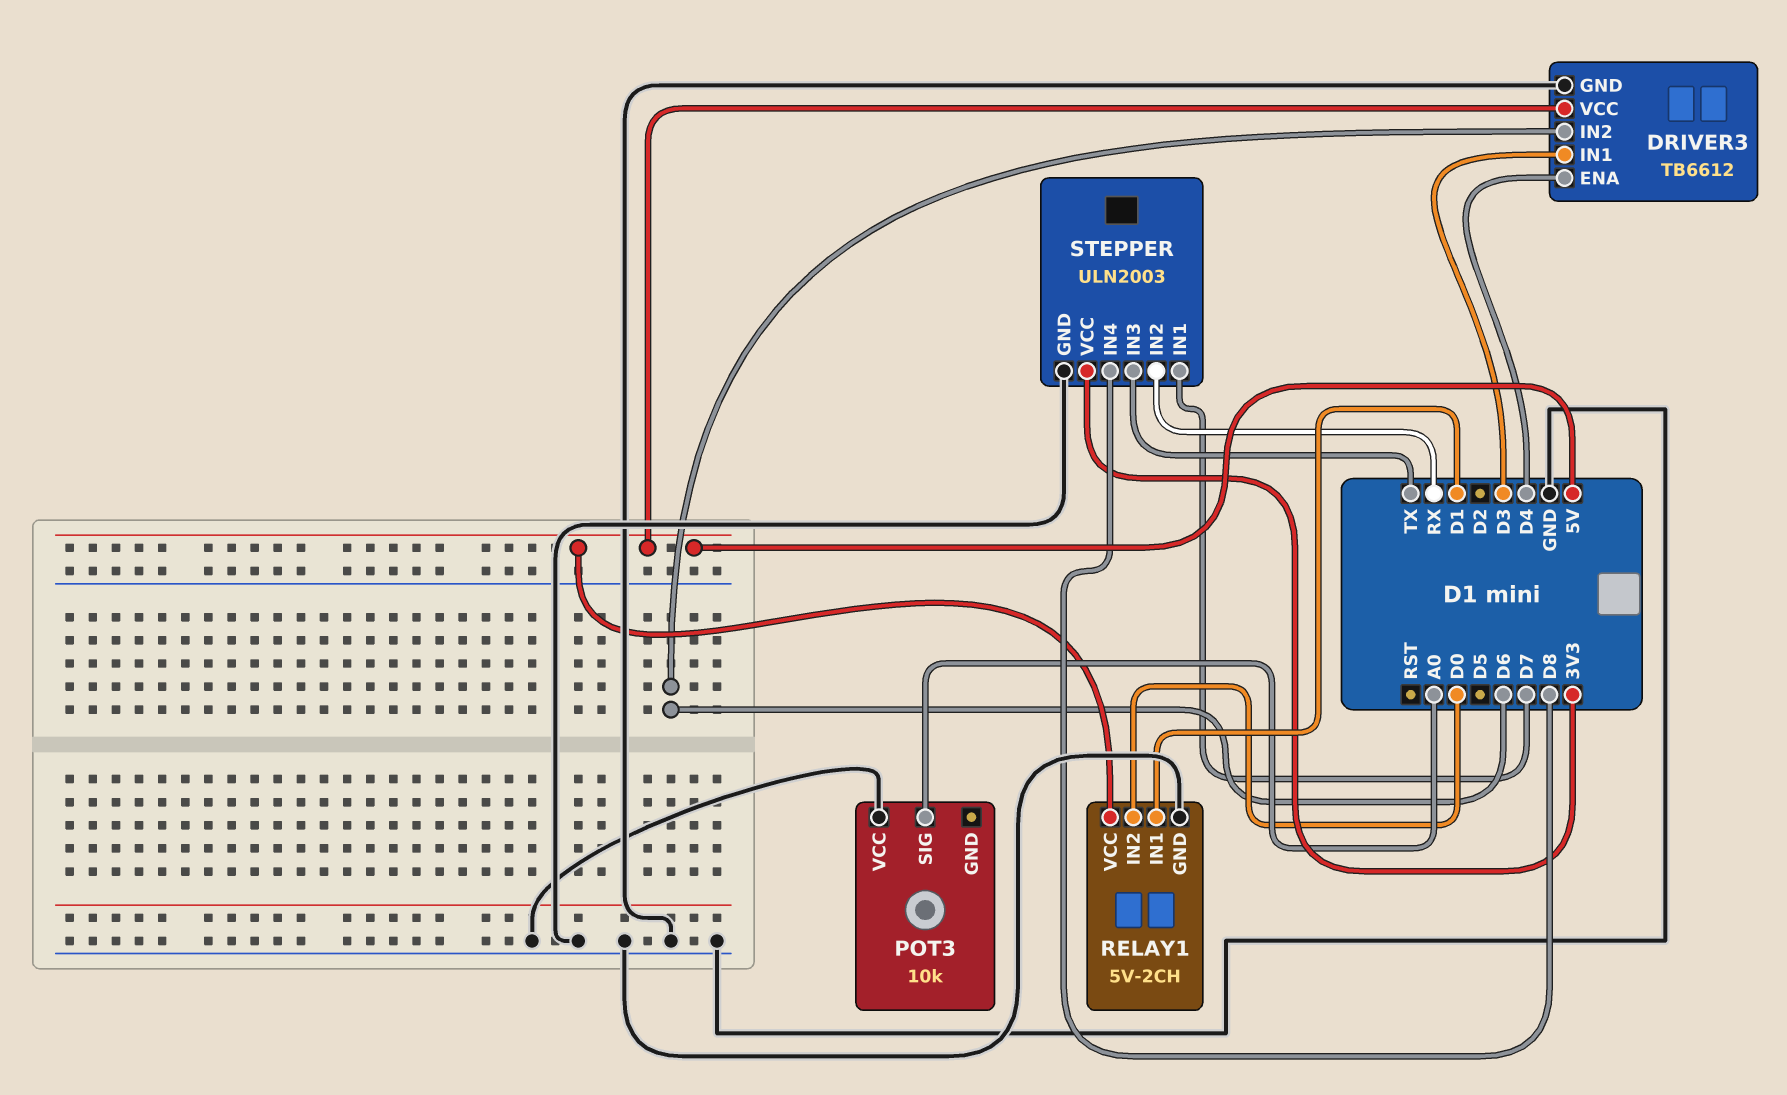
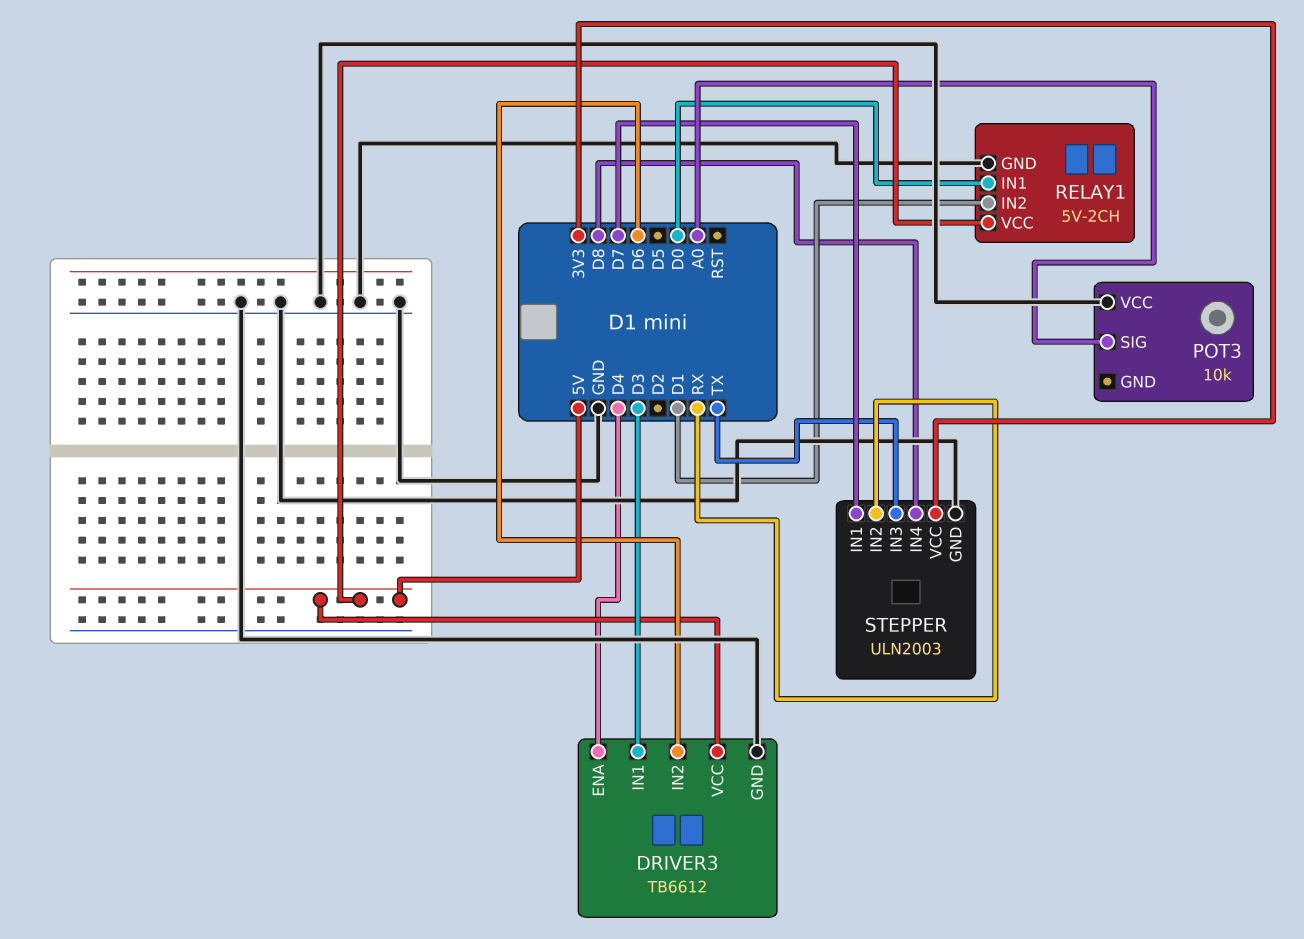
RELAY1 pin IN1: D1 -> D0
RELAY1 pin IN2: D0 -> D1

